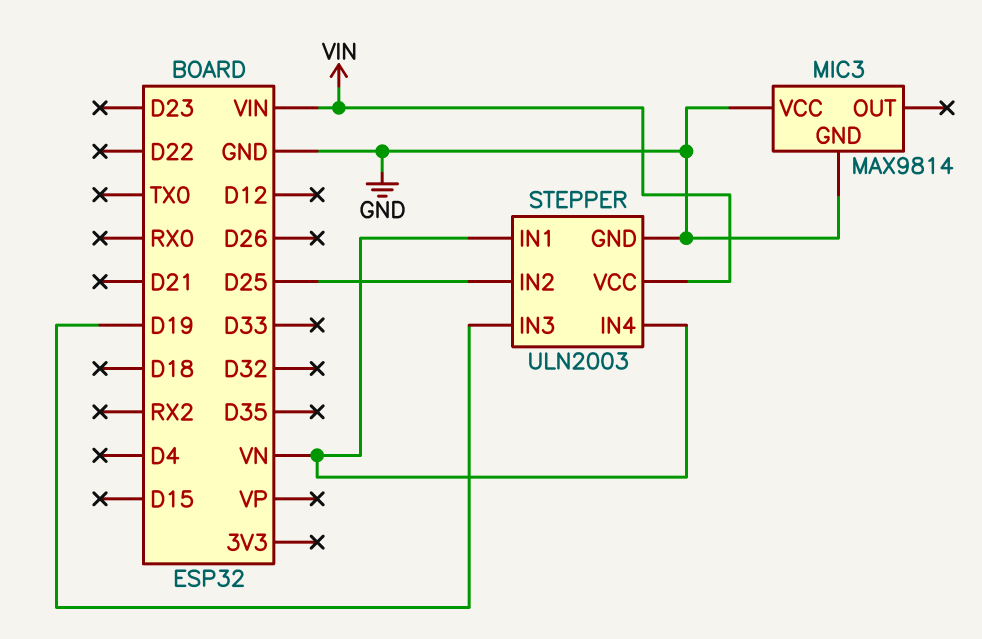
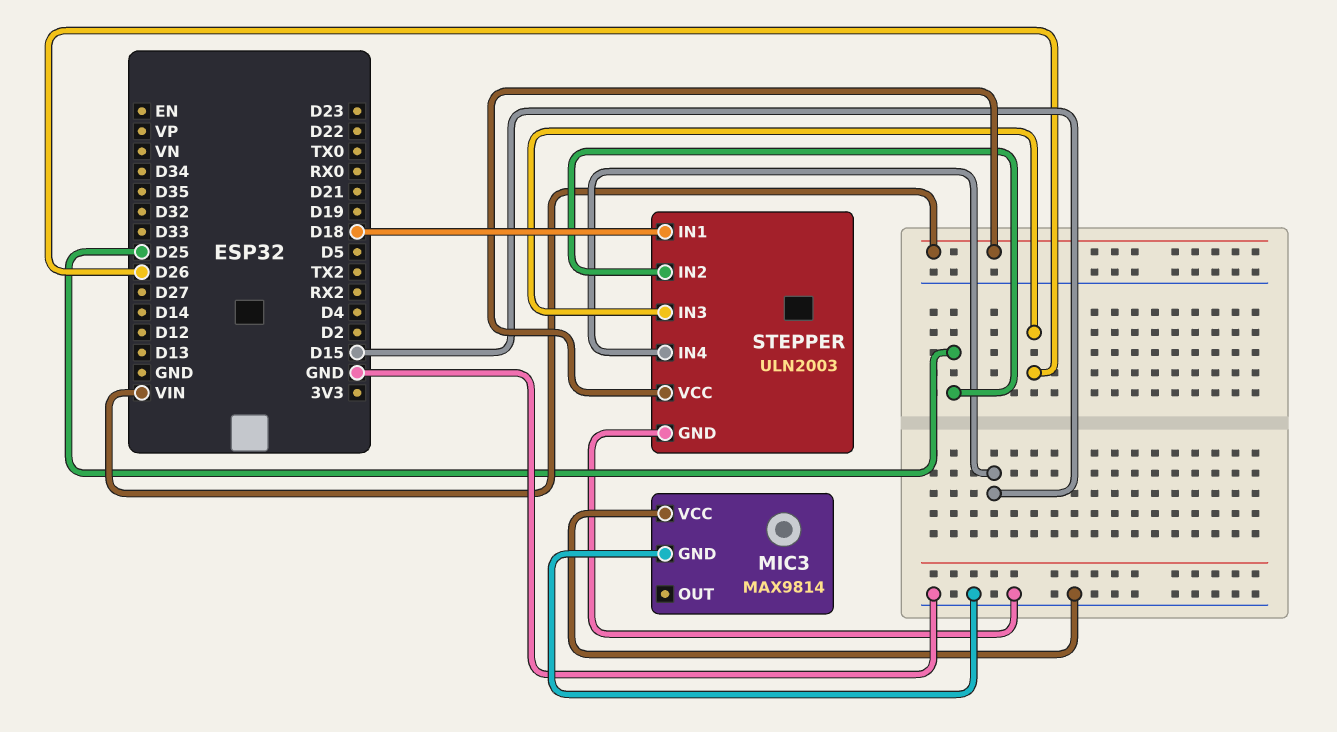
STEPPER pin IN1: VN -> D18
STEPPER pin IN3: D19 -> D26
STEPPER pin IN4: VN -> D15

